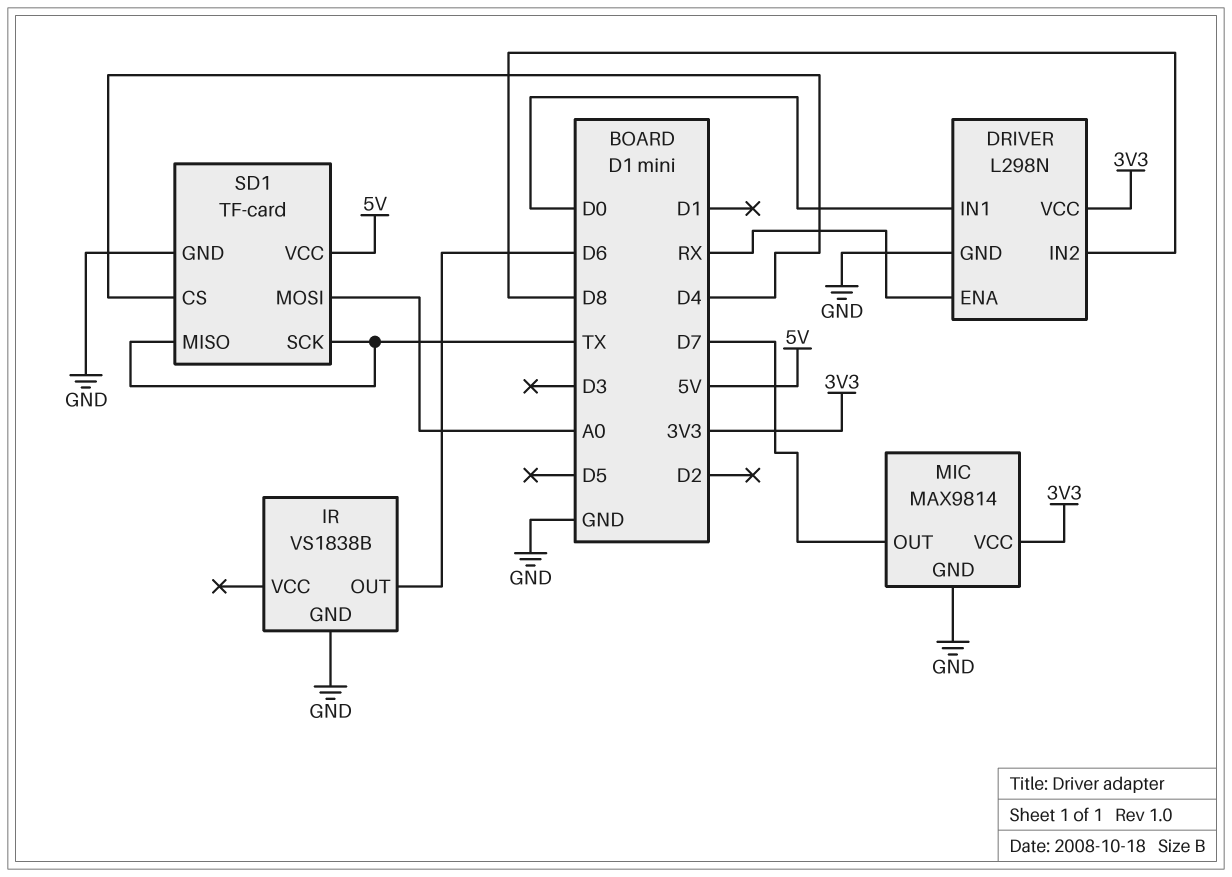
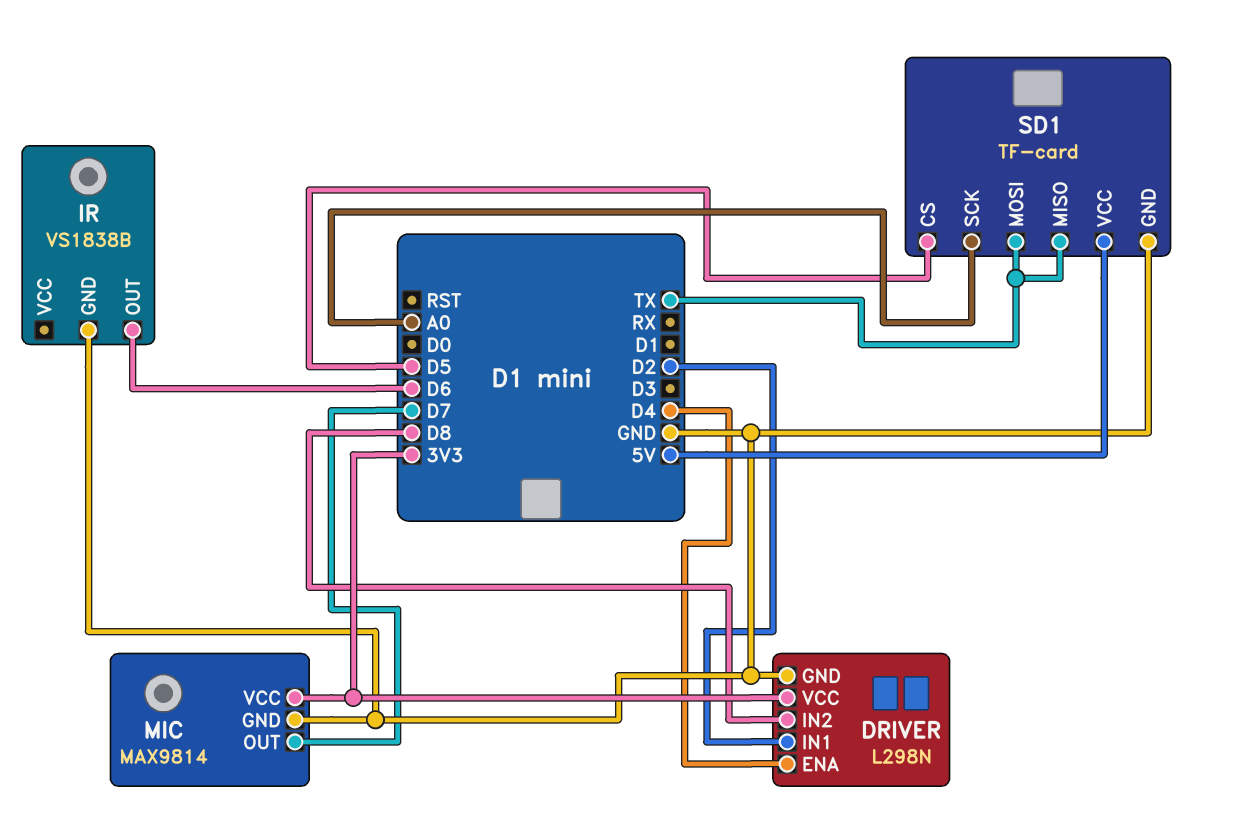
DRIVER pin ENA: RX -> D4
DRIVER pin IN1: D0 -> D2
SD1 pin CS: D4 -> D5
SD1 pin MOSI: A0 -> TX
SD1 pin SCK: TX -> A0

